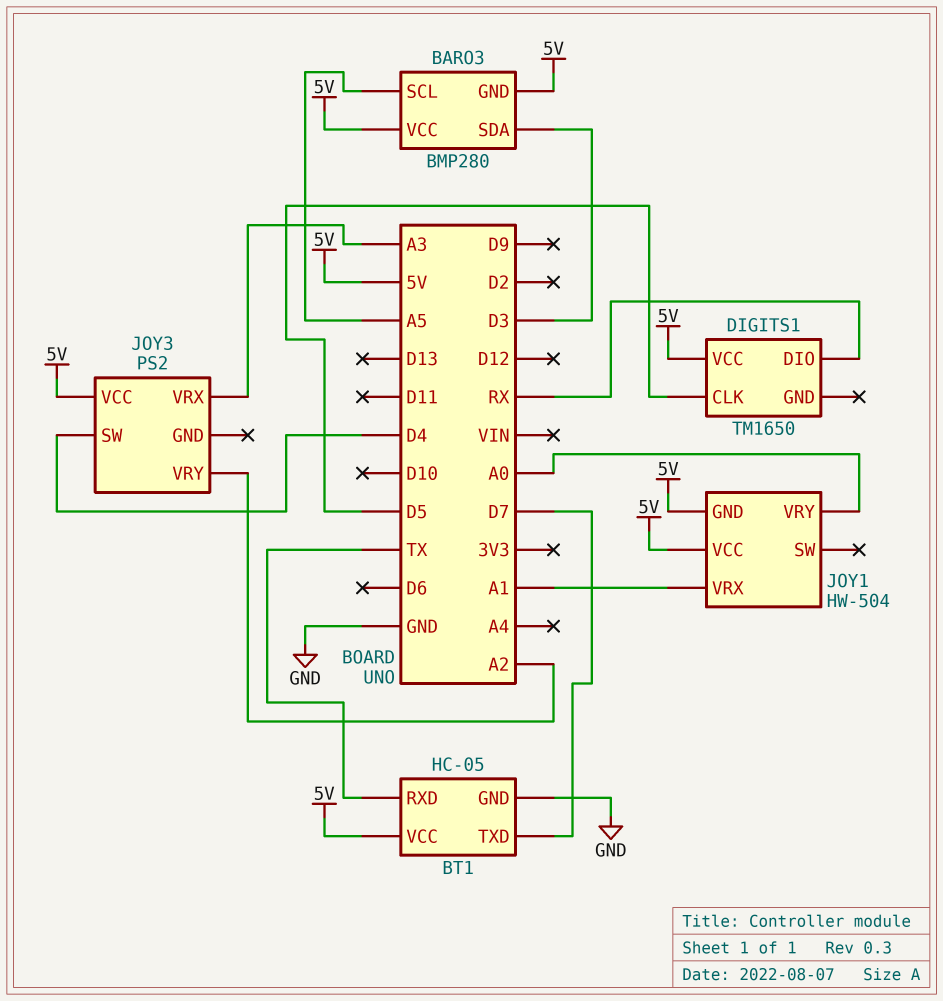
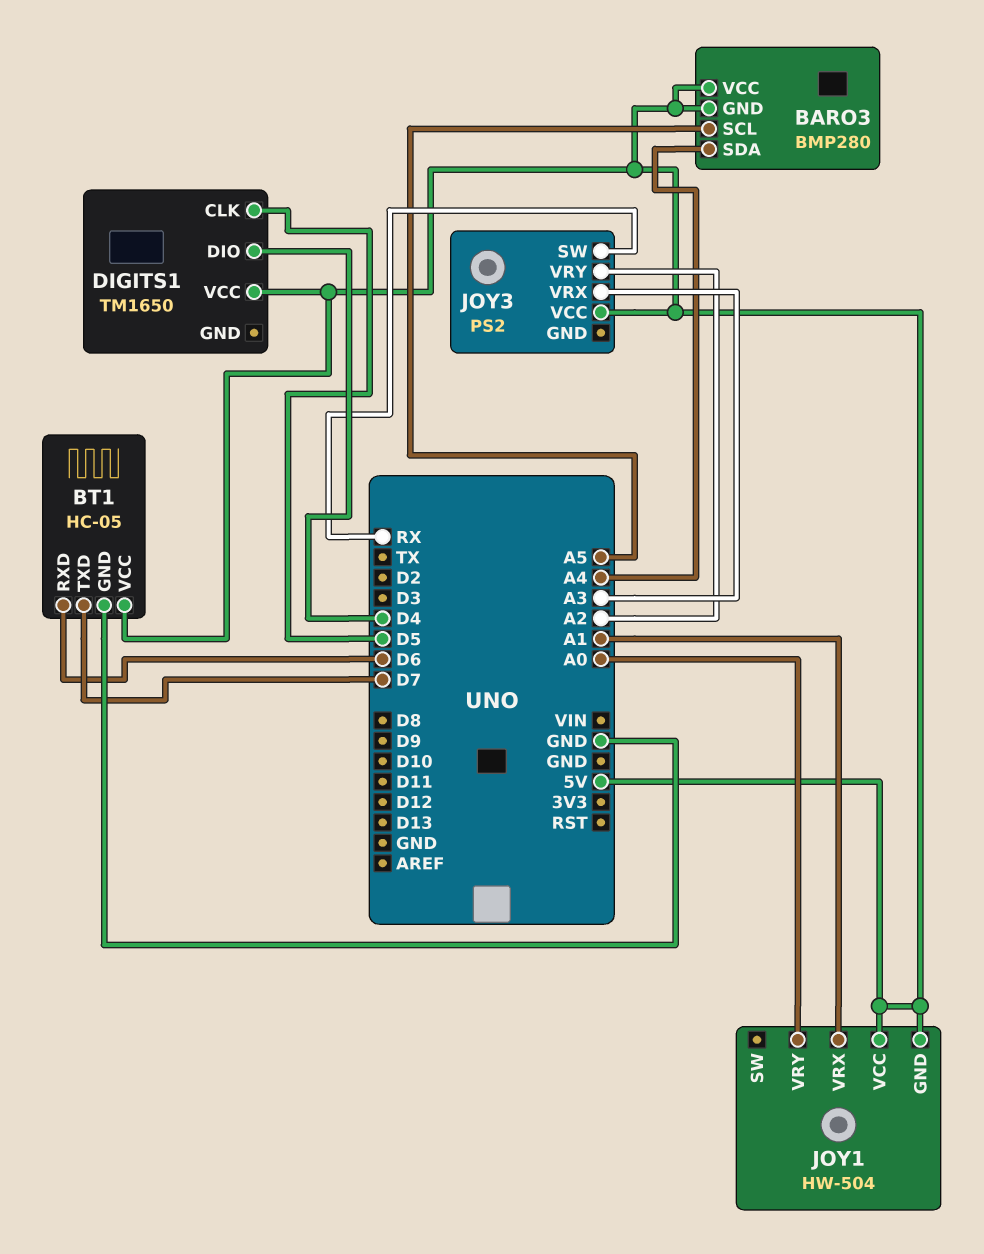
BARO3 pin SDA: D3 -> A4
BT1 pin RXD: TX -> D6
DIGITS1 pin DIO: RX -> D4
JOY3 pin SW: D4 -> RX

